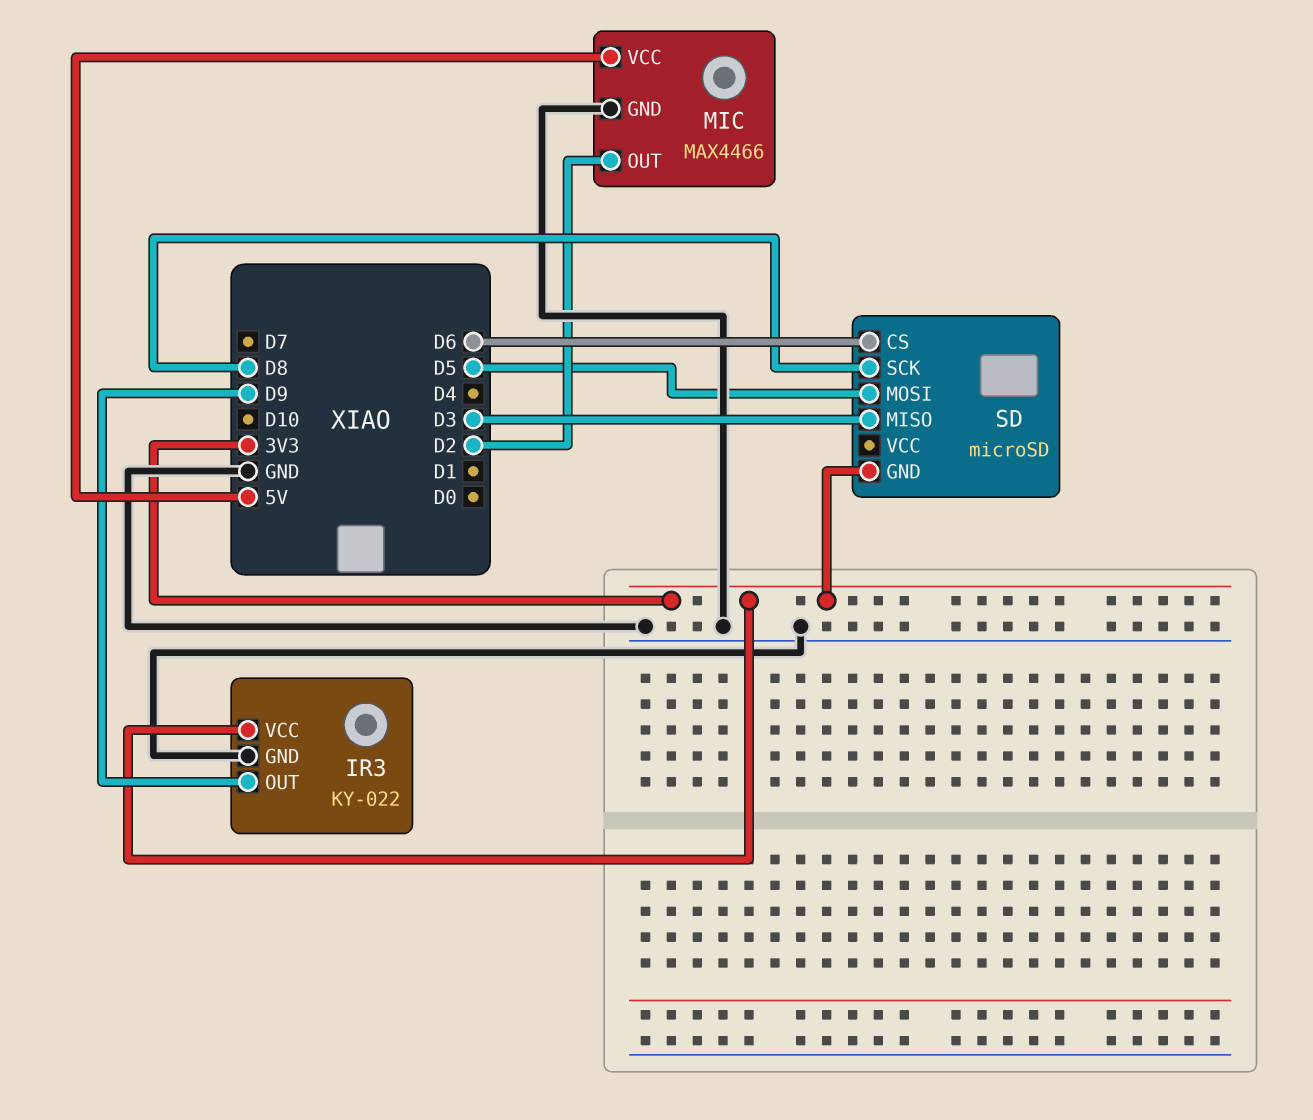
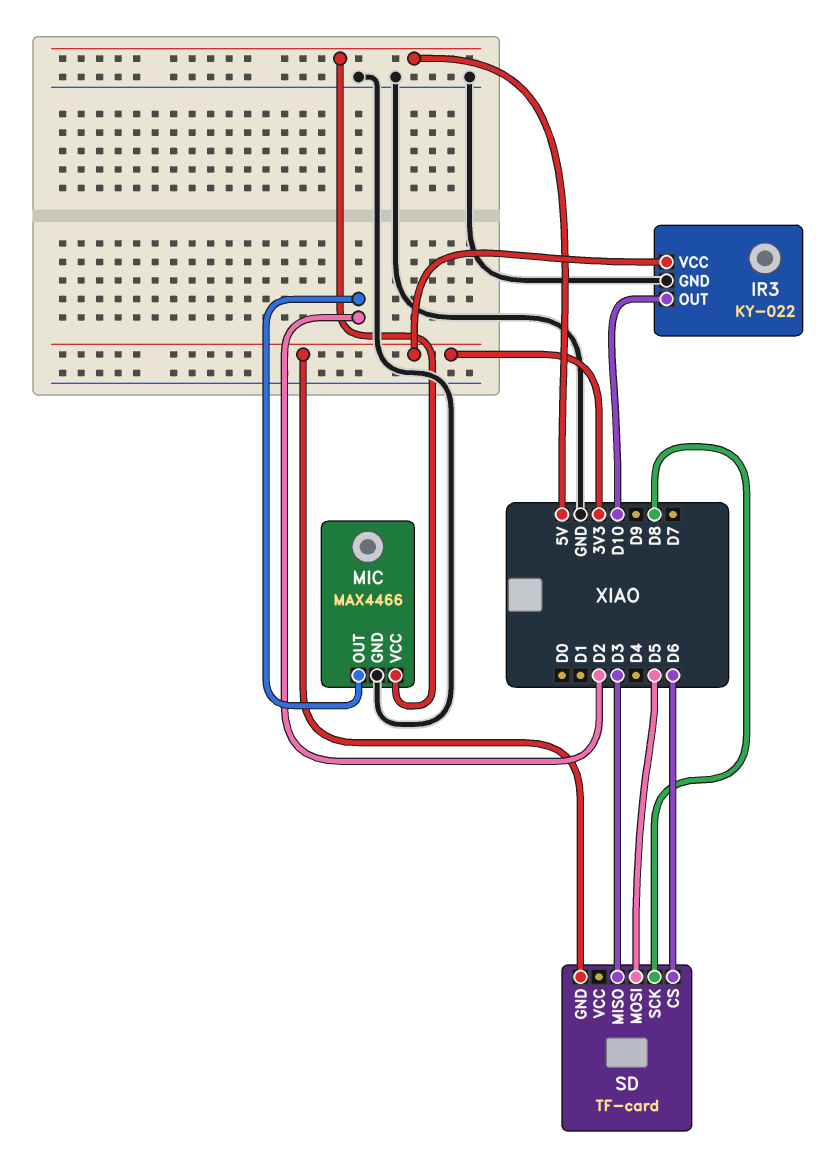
IR3 pin OUT: D9 -> D10
SD: microSD -> TF-card

